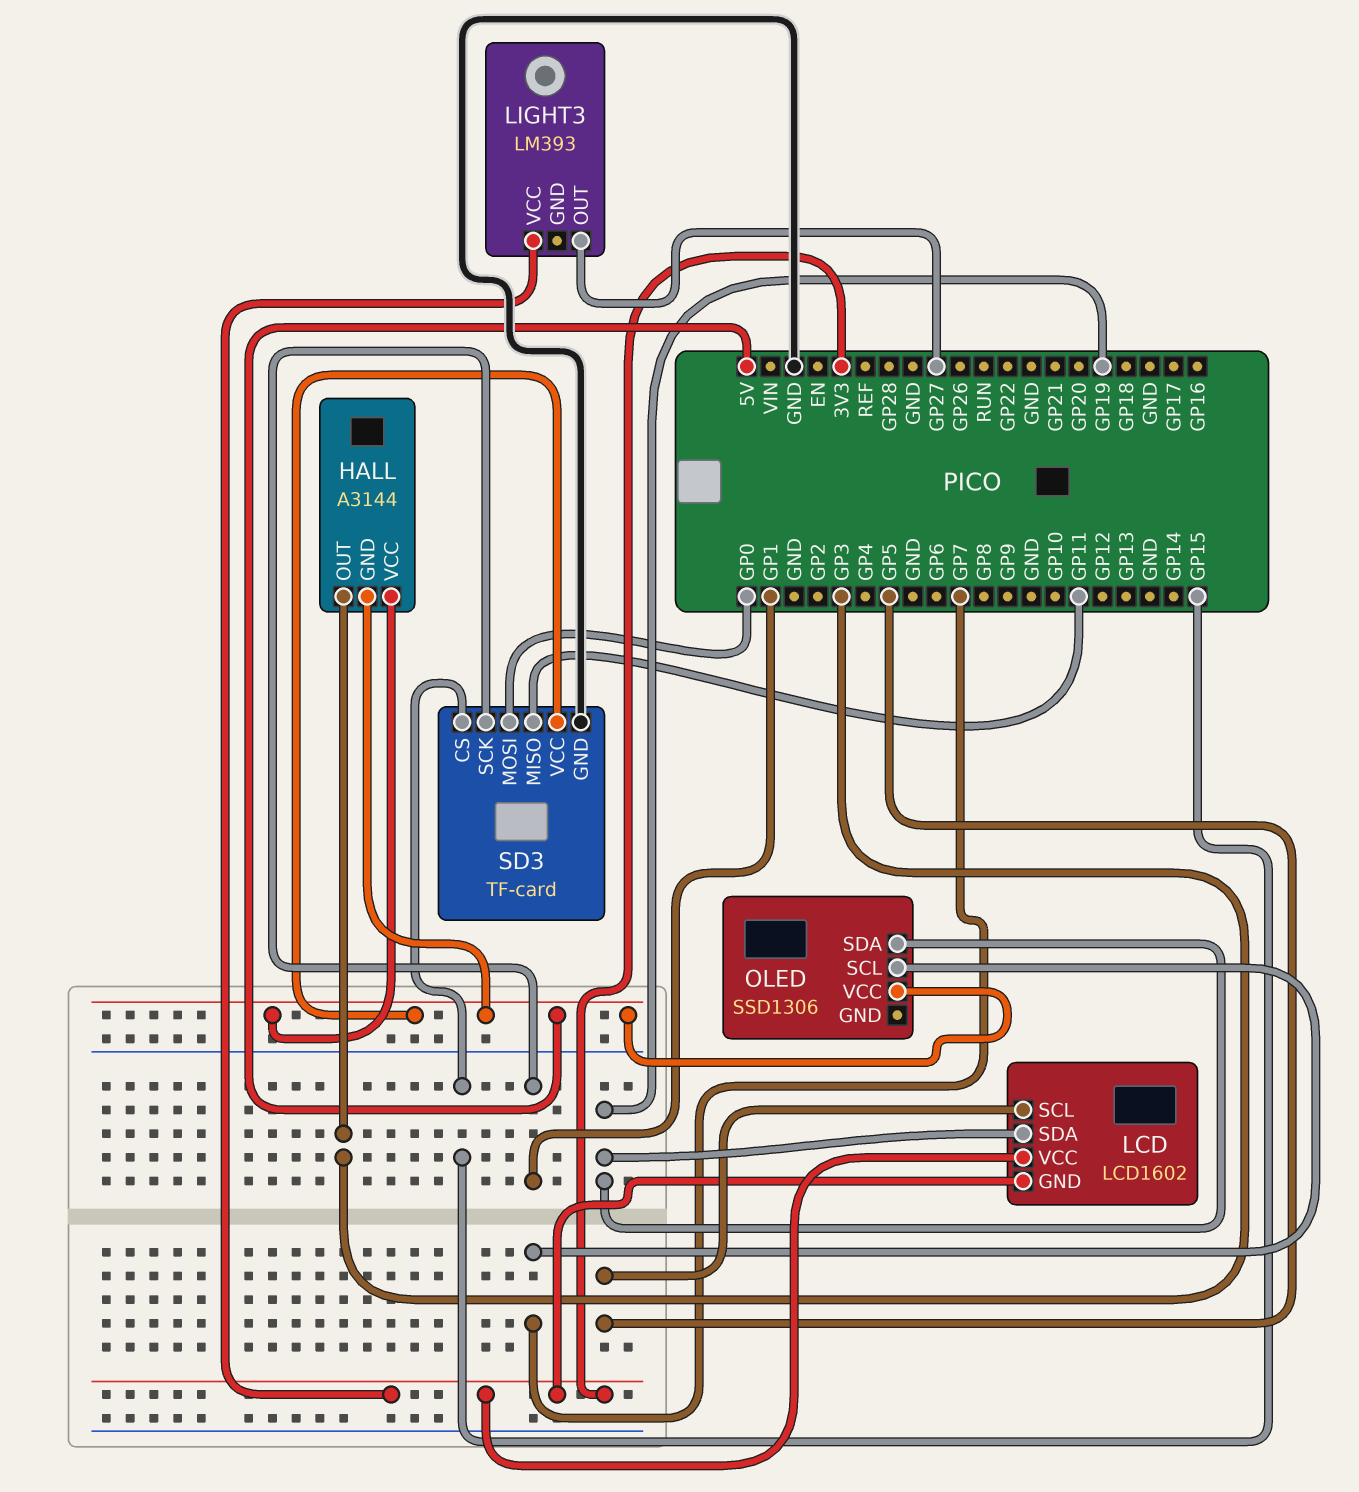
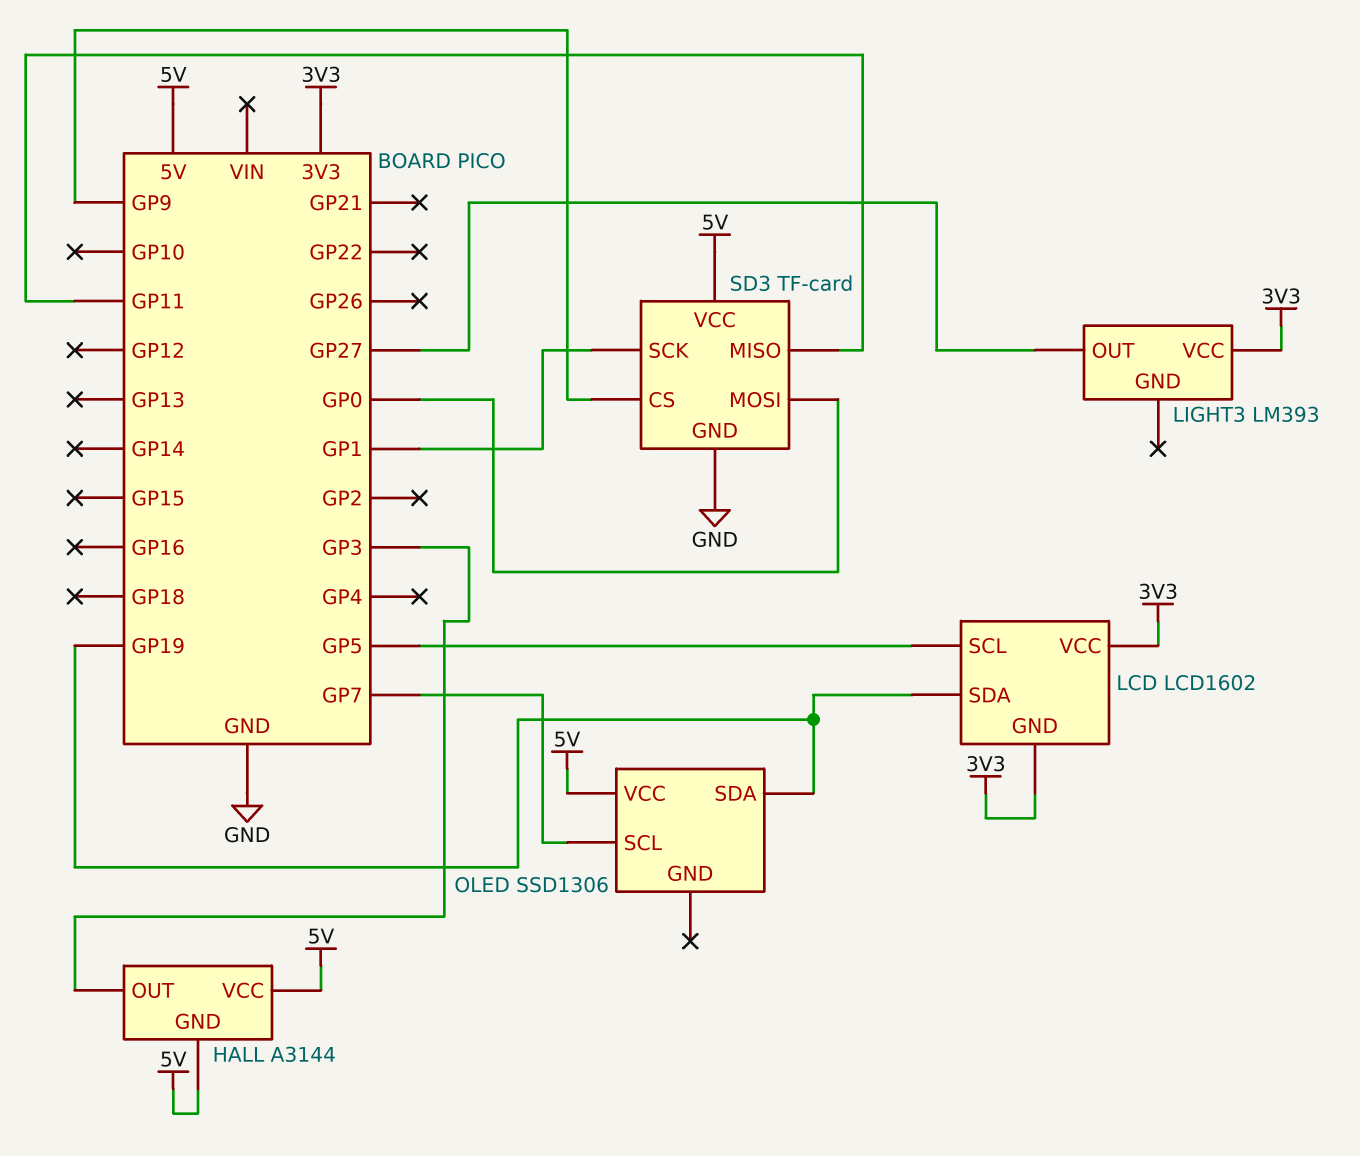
SD3 pin CS: GP15 -> GP9

